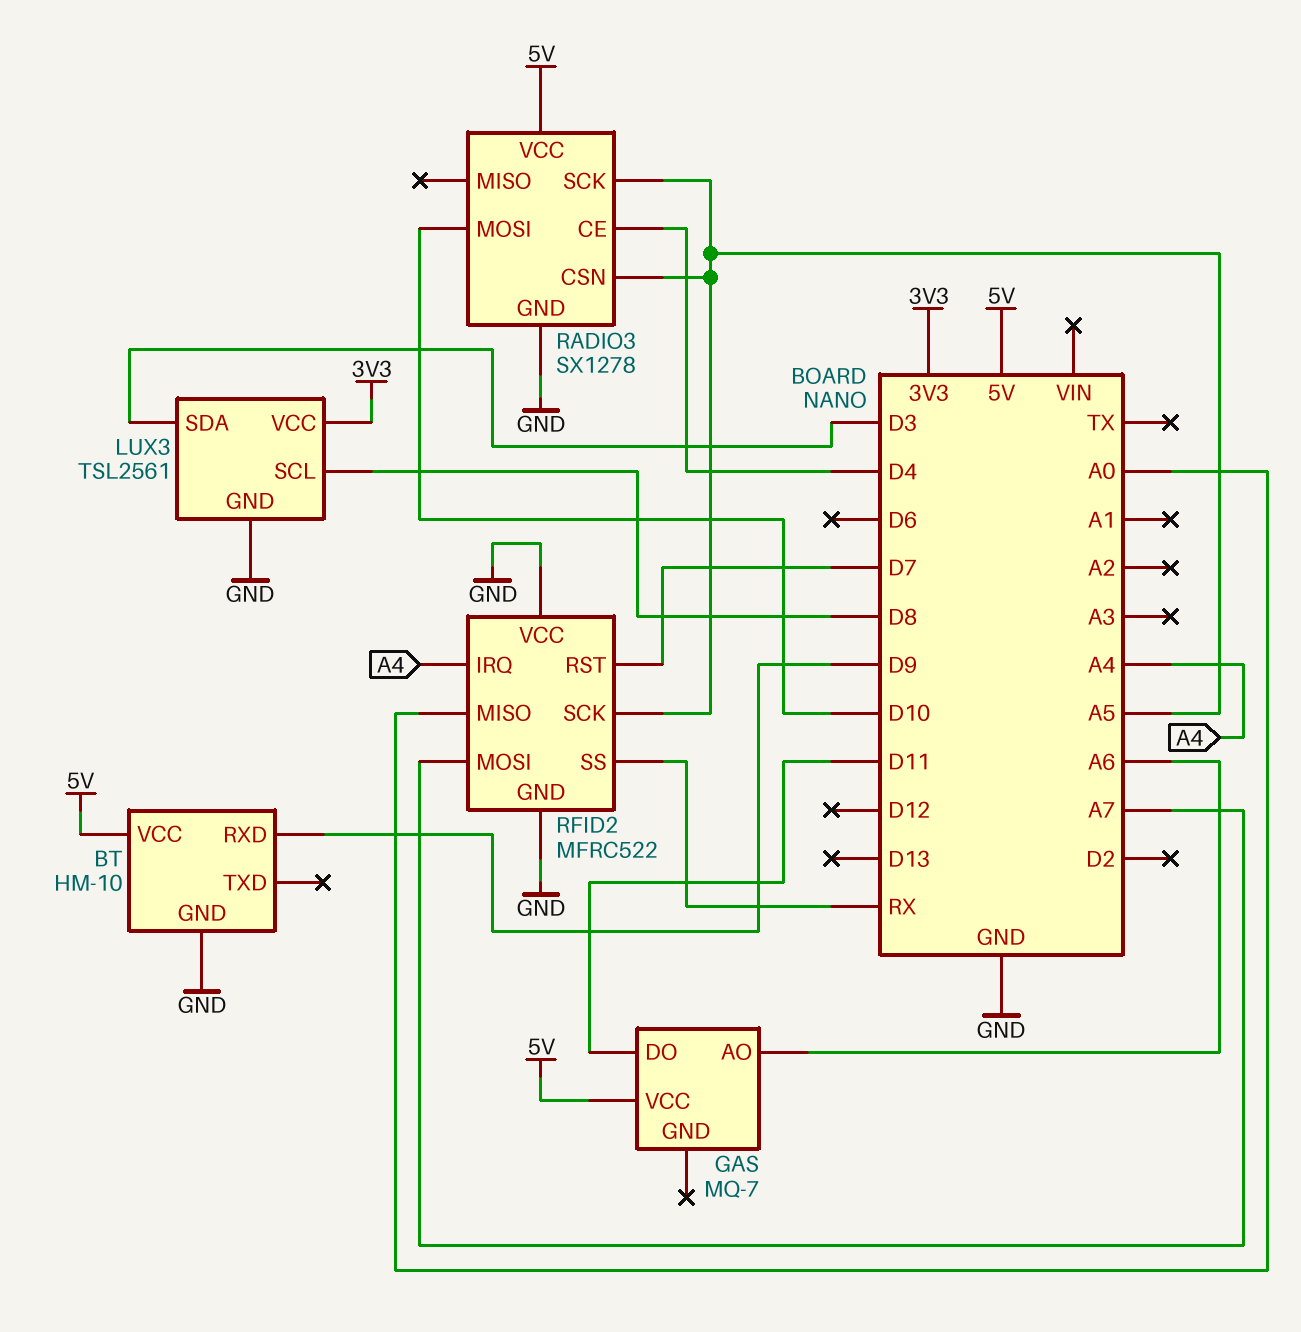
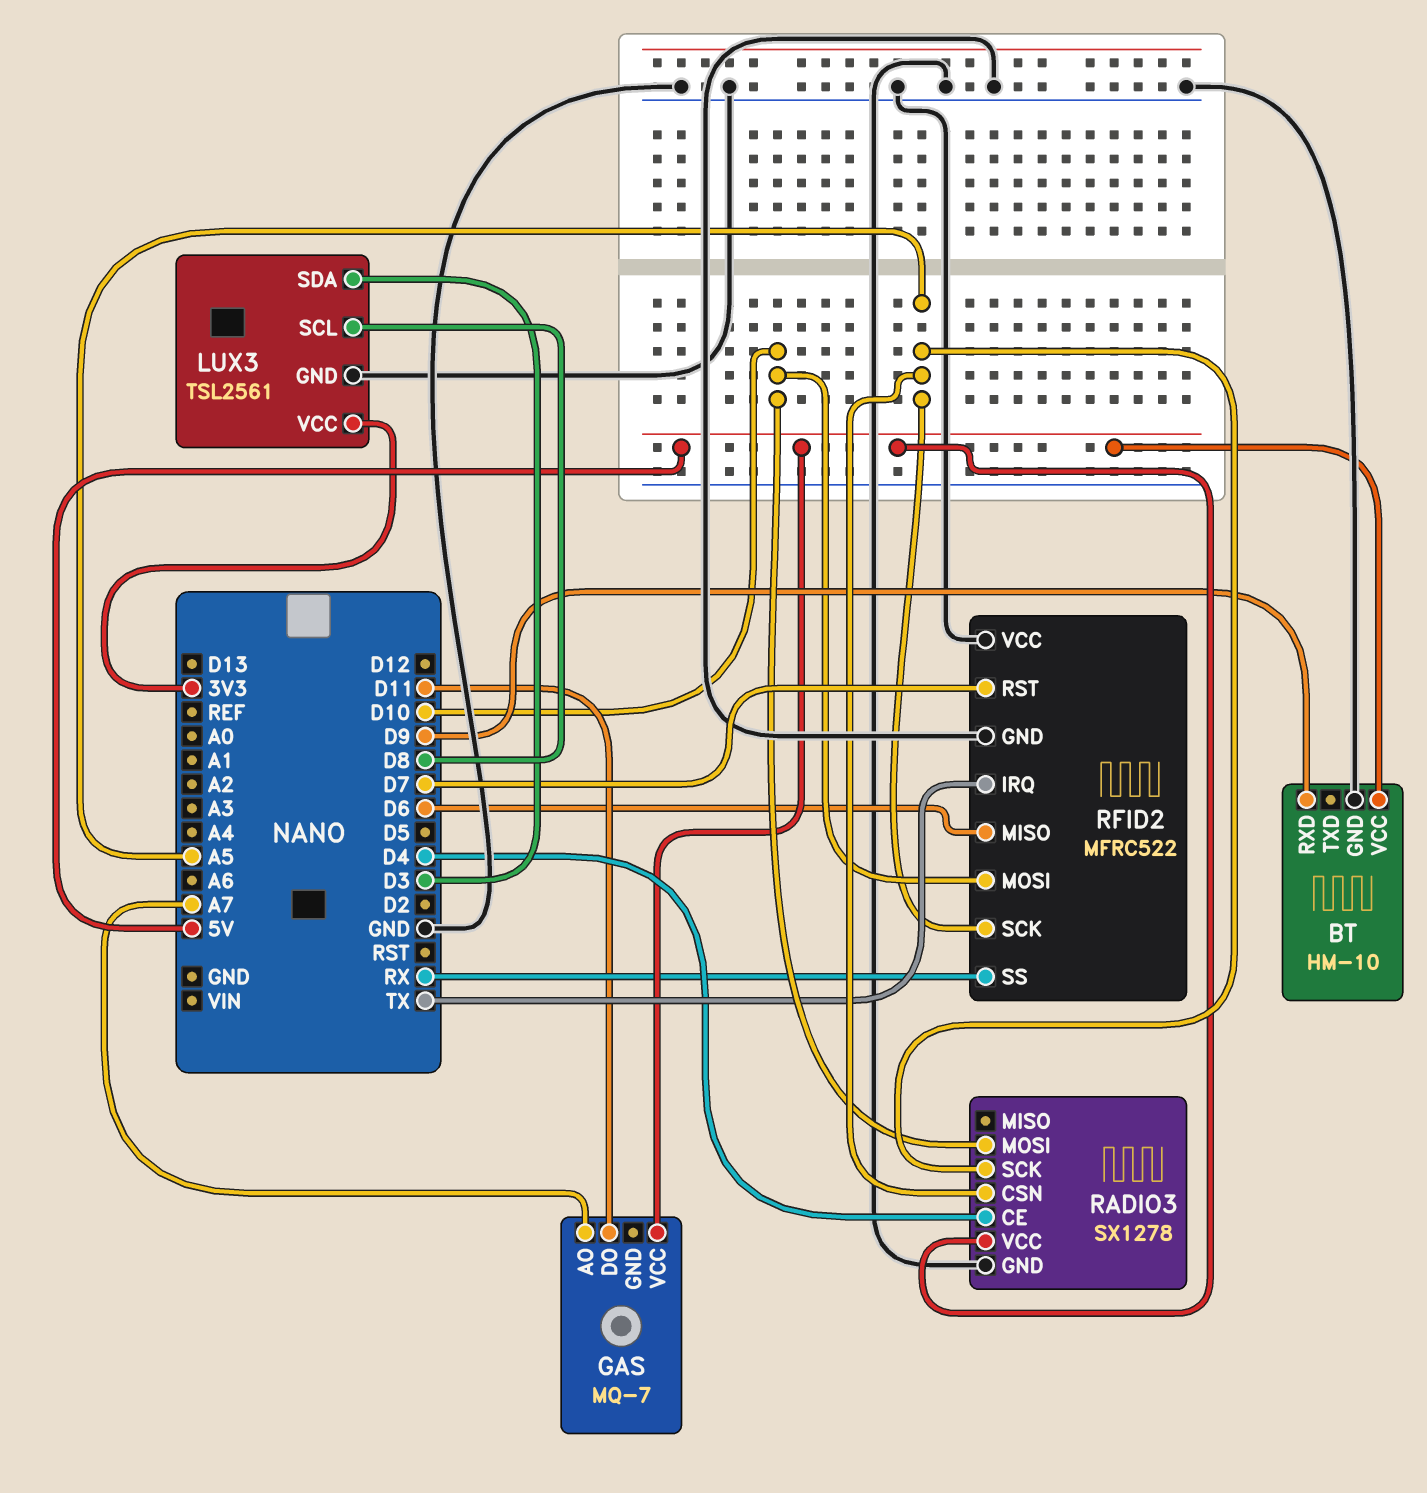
GAS pin AO: A6 -> A7
RFID2 pin IRQ: A4 -> TX
RFID2 pin MISO: A0 -> D6
RFID2 pin MOSI: A7 -> D10

